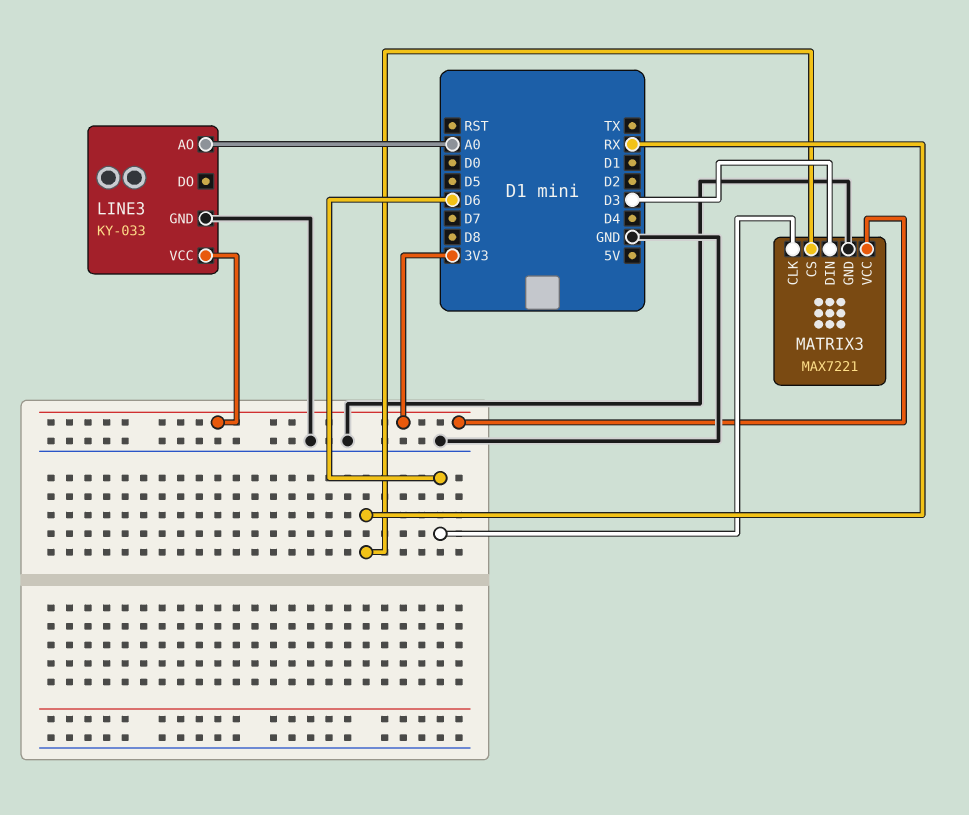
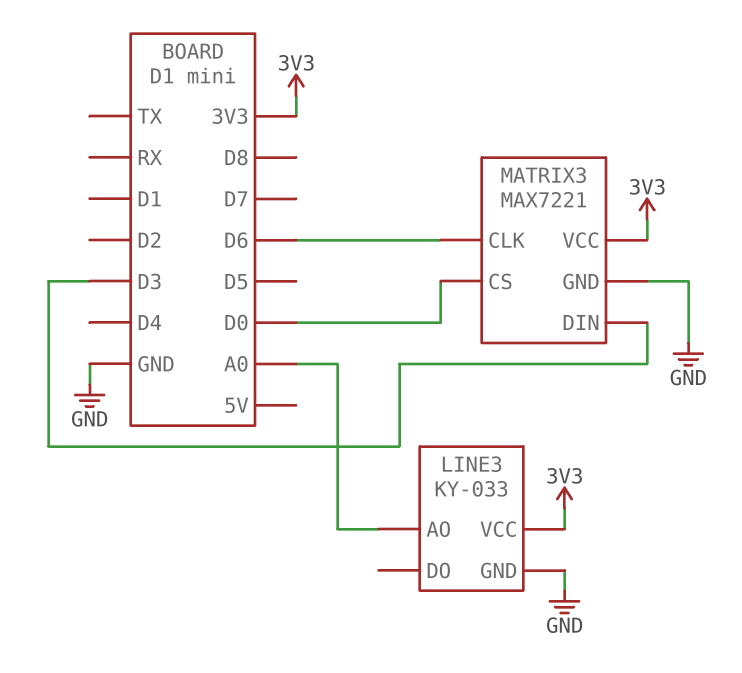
MATRIX3 pin CS: RX -> D0

